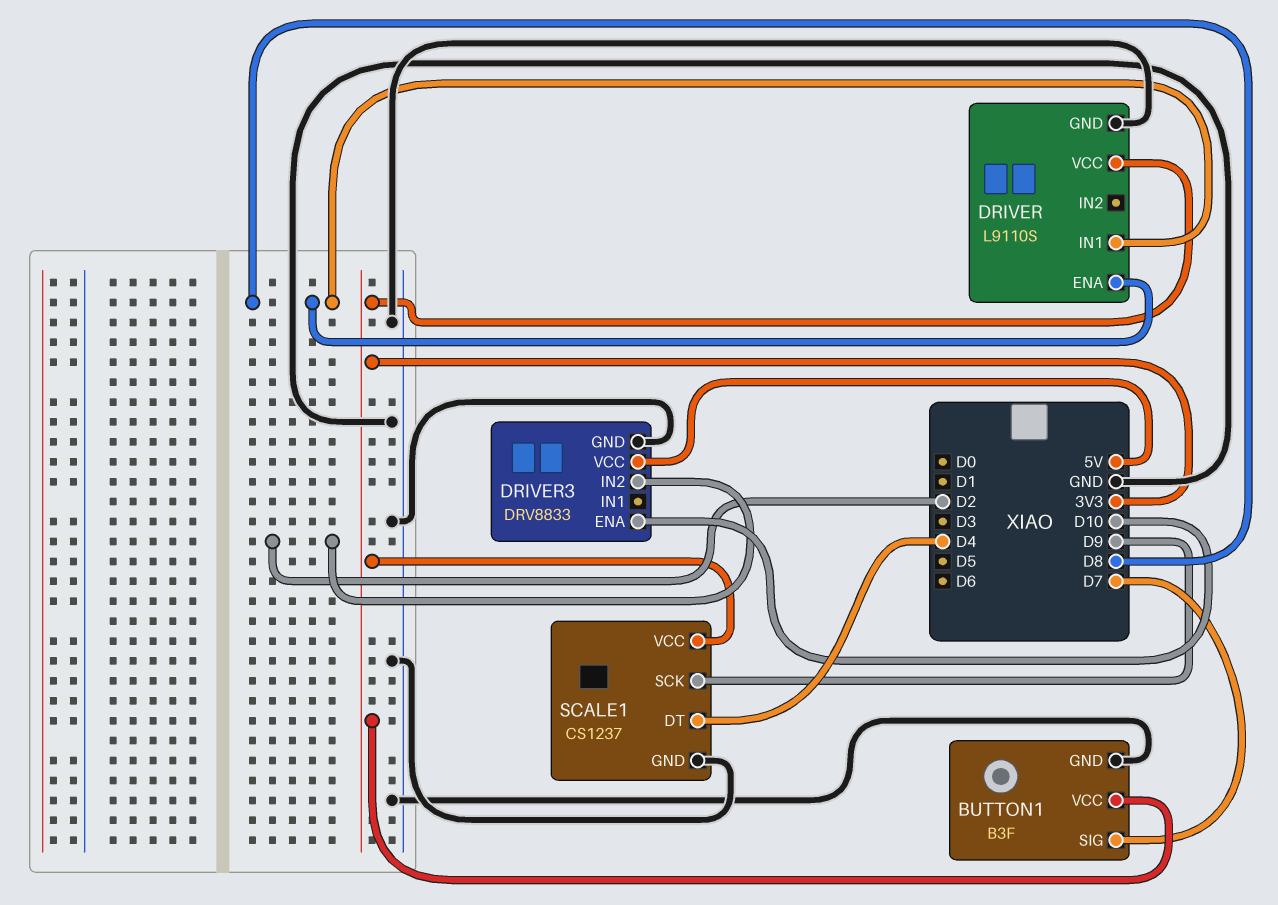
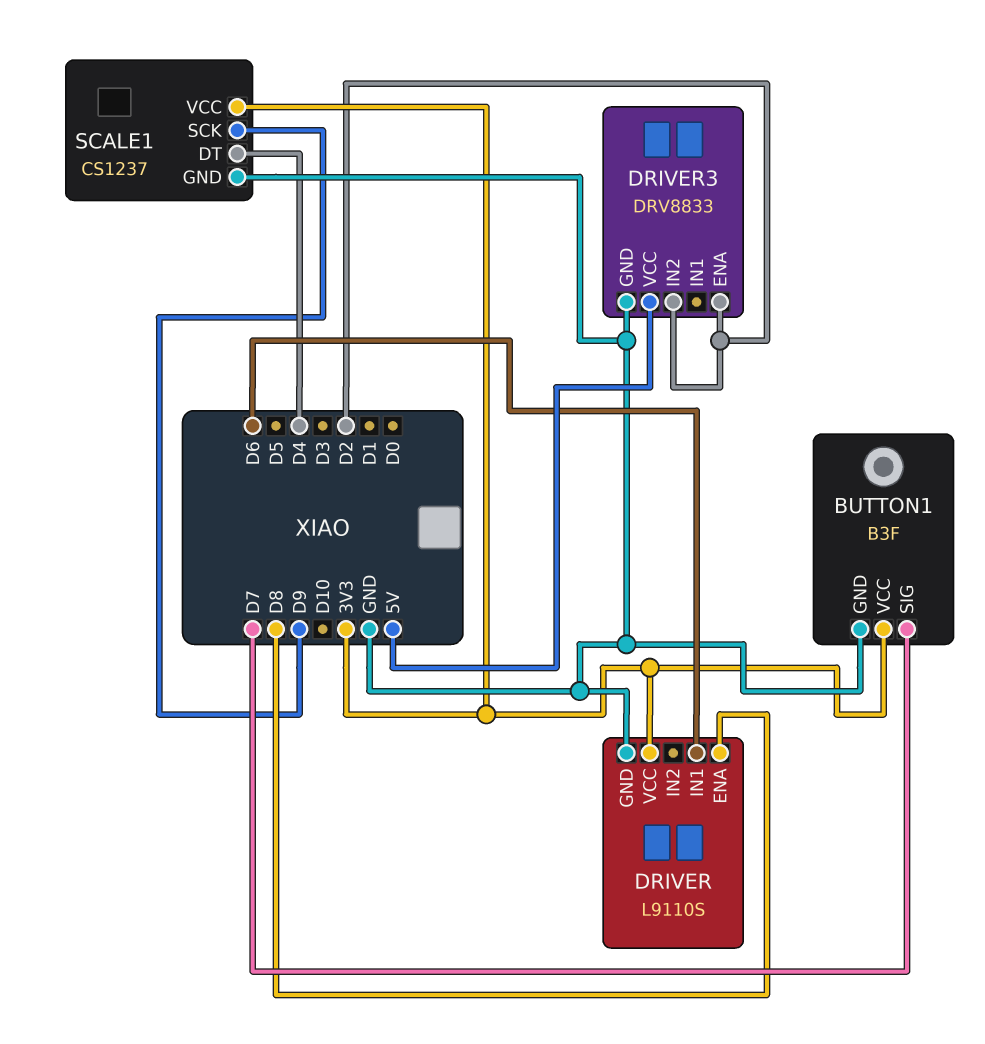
DRIVER pin IN1: D8 -> D6
DRIVER3 pin ENA: D10 -> D2

